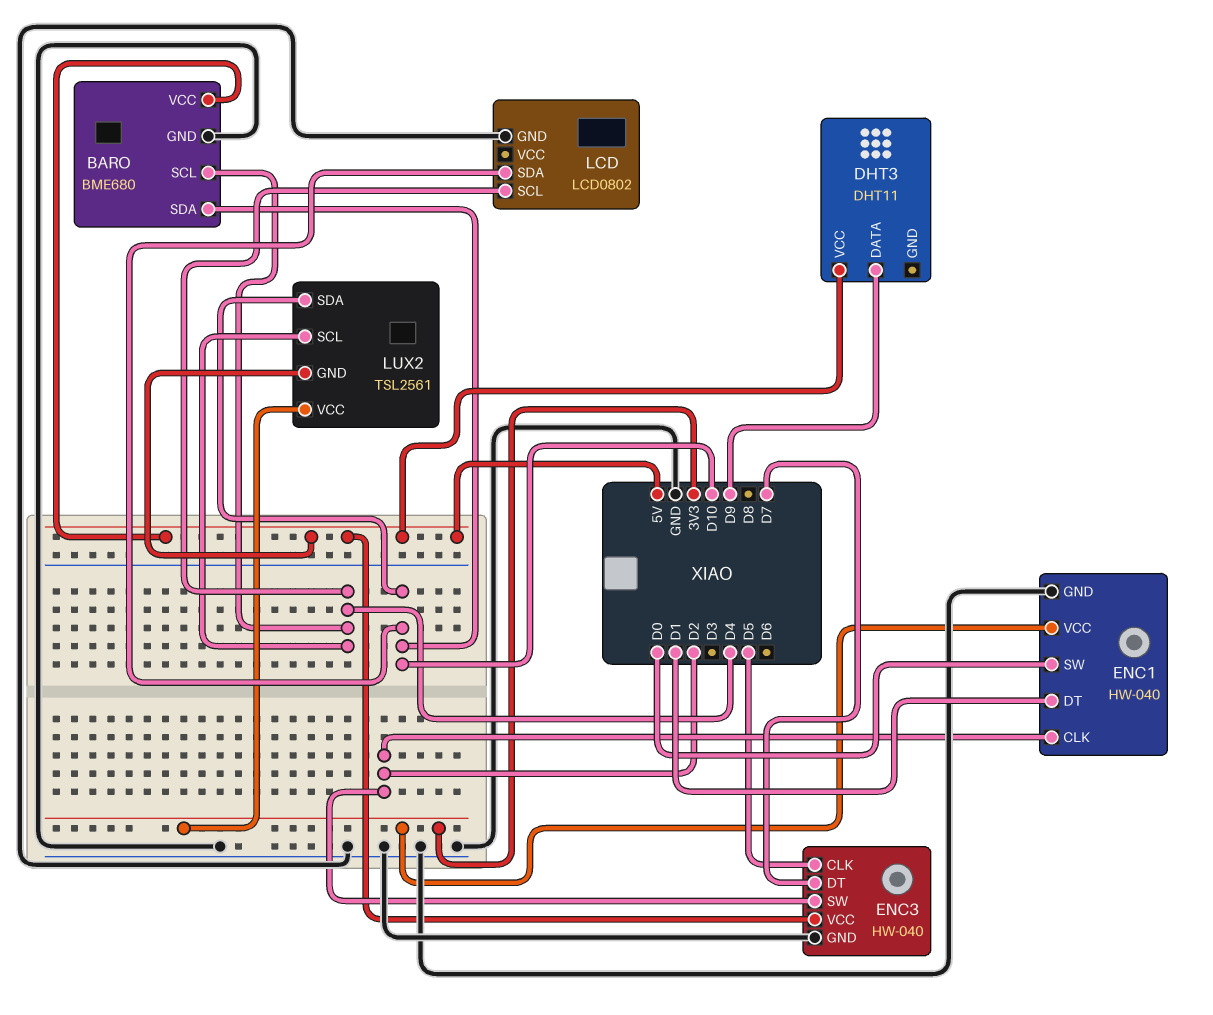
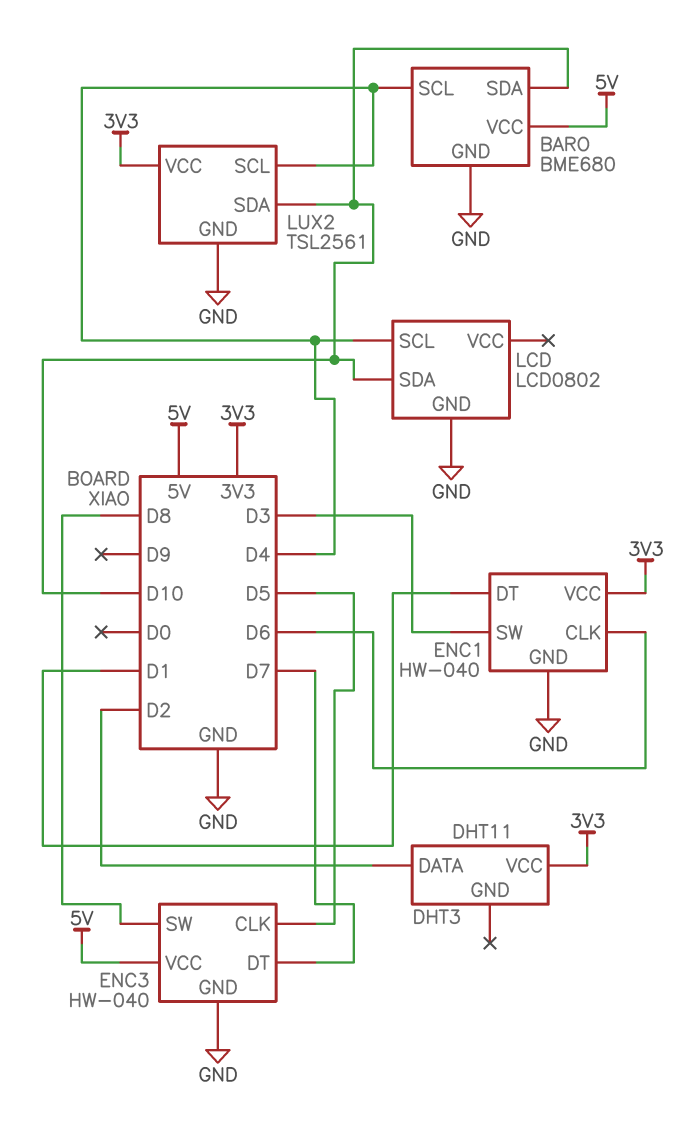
DHT3 pin DATA: D9 -> D2
DHT3 pin VCC: 5V -> 3V3
ENC1 pin CLK: D2 -> D6
ENC1 pin SW: D0 -> D3
ENC3 pin SW: D2 -> D8
LUX2 pin GND: 5V -> GND

